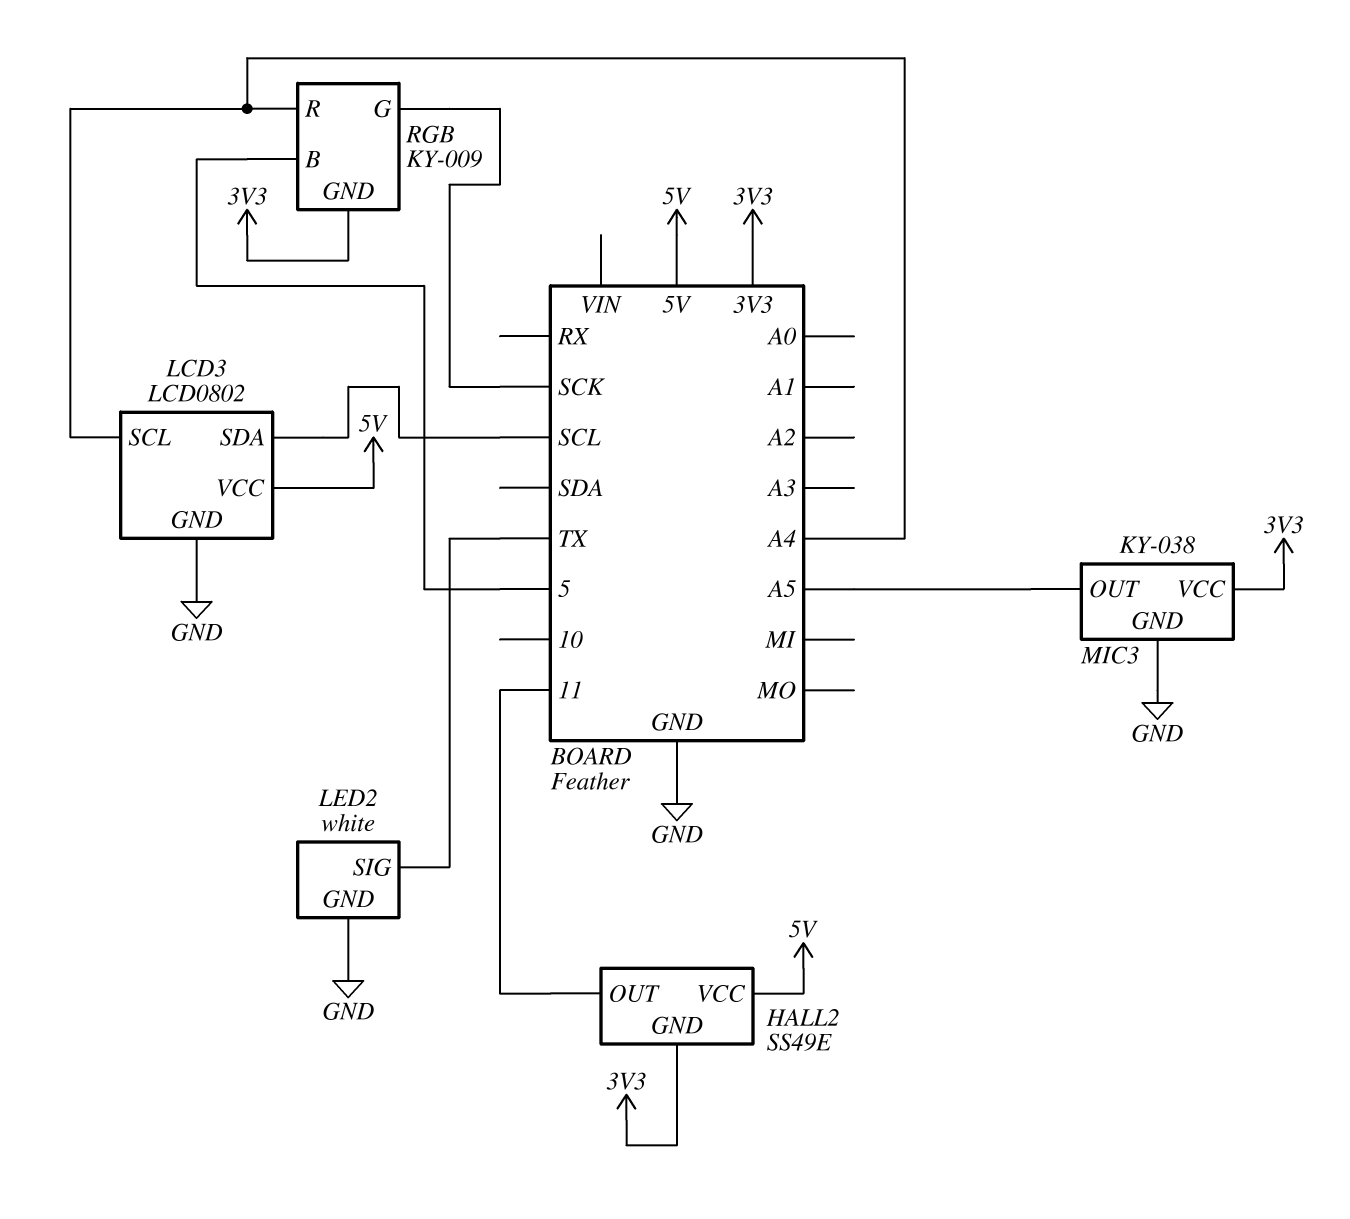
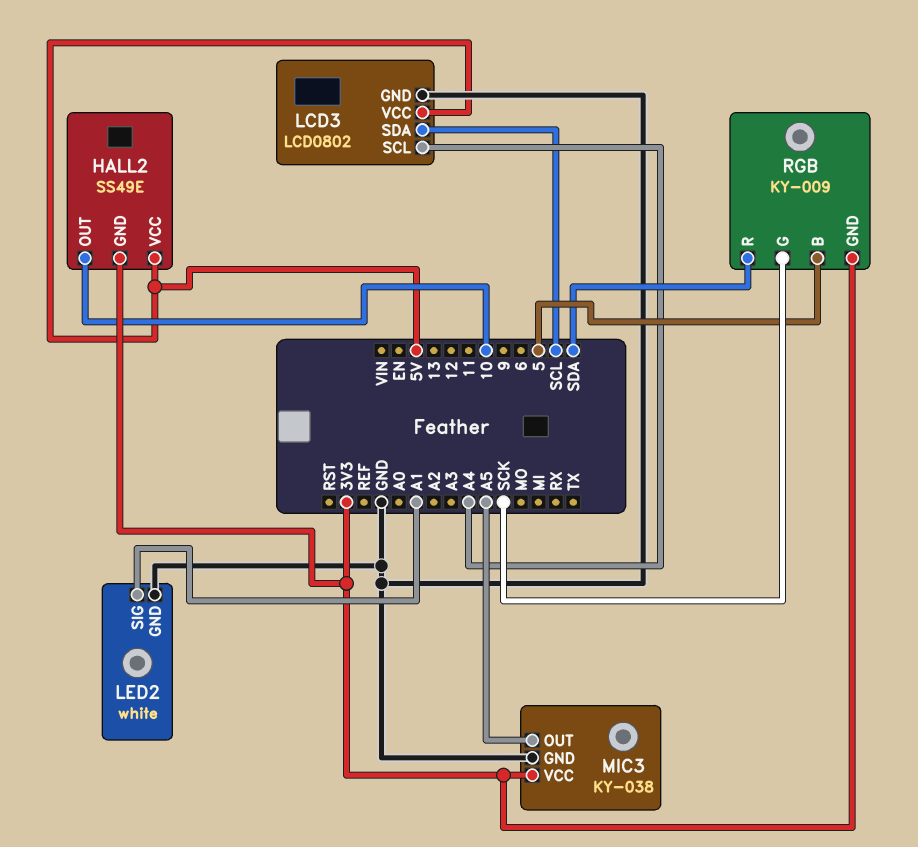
HALL2 pin OUT: 11 -> 10
LED2 pin SIG: TX -> A1
RGB pin R: A4 -> SDA

